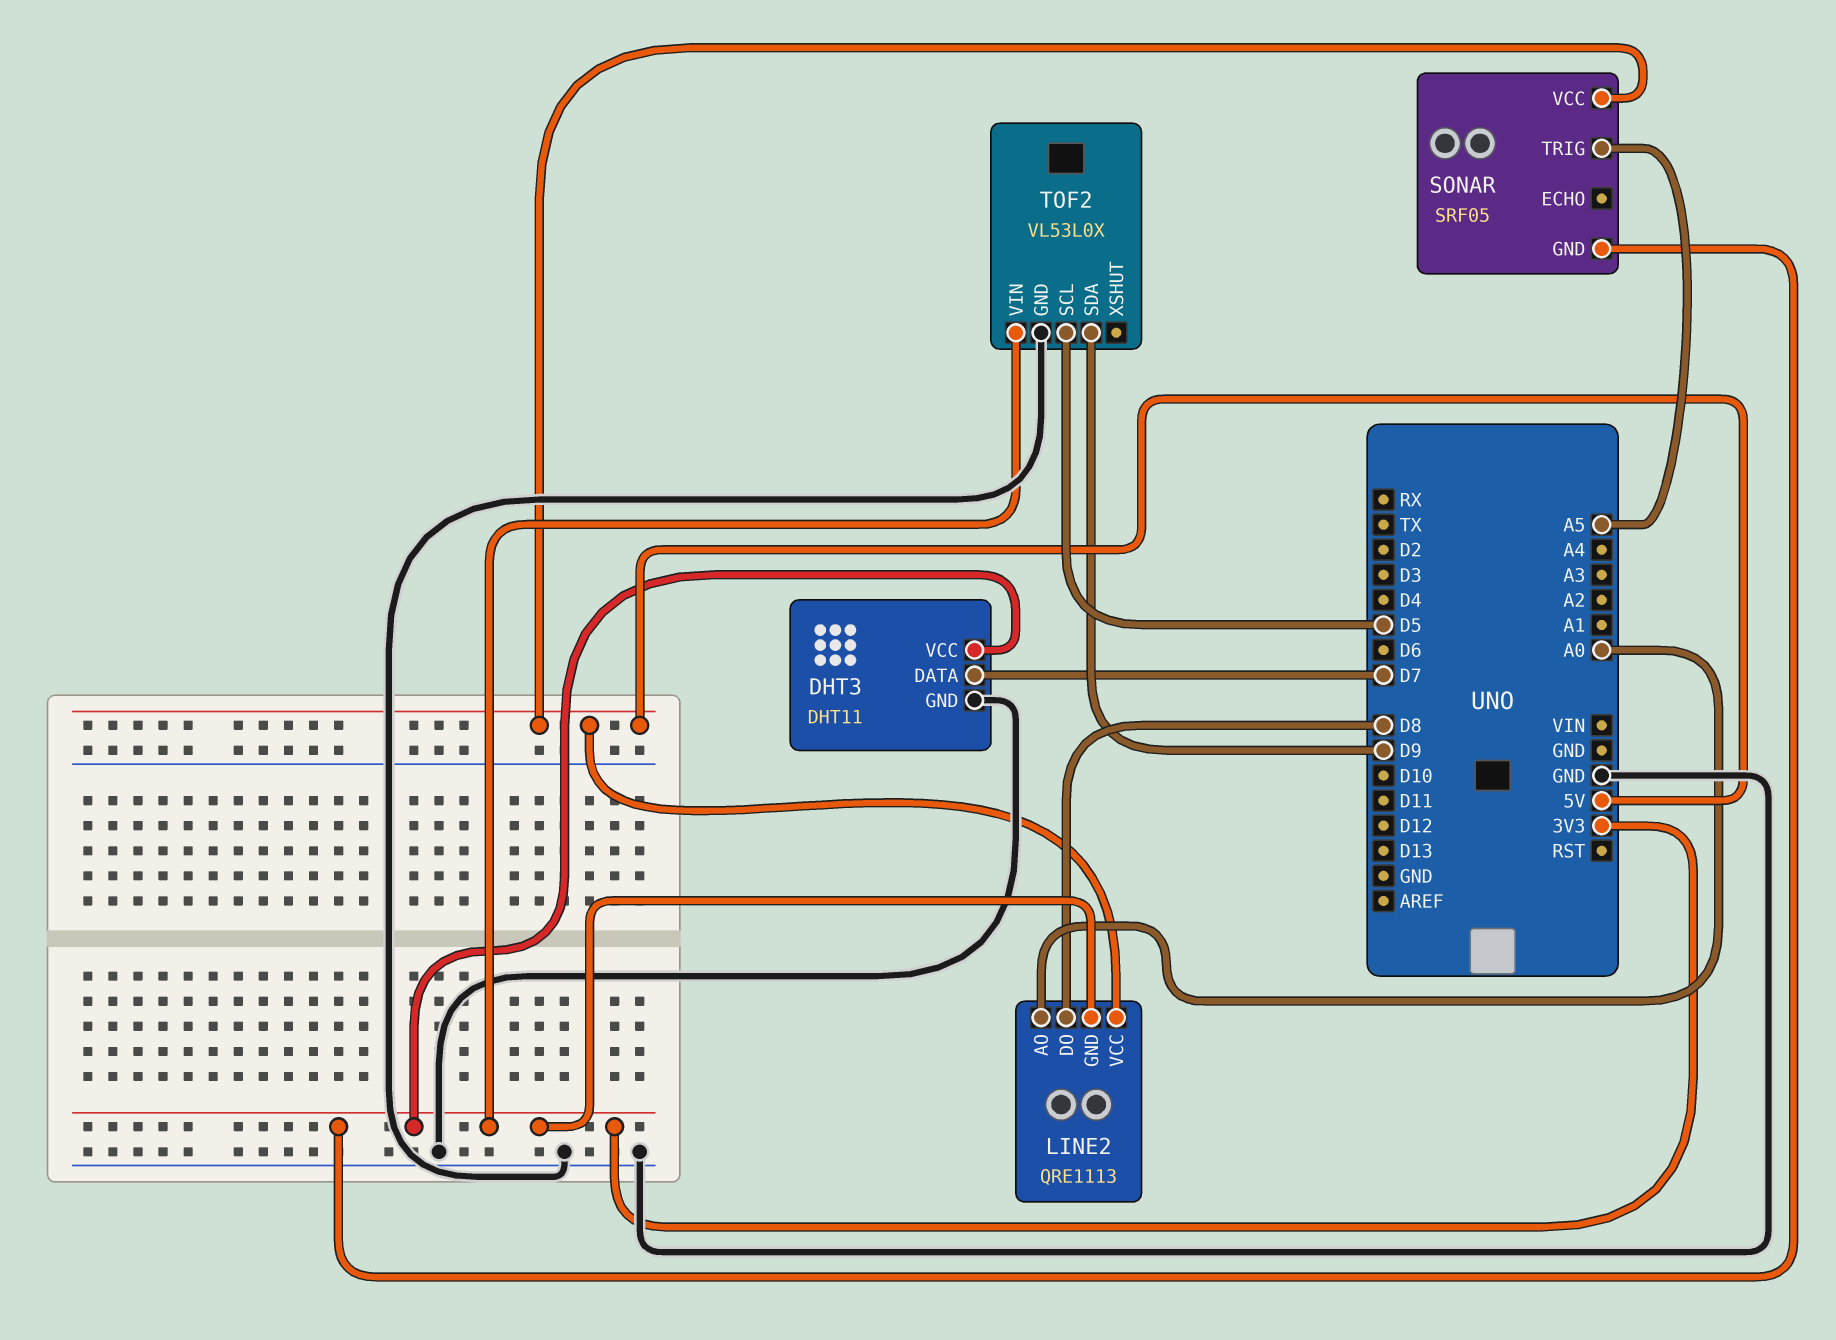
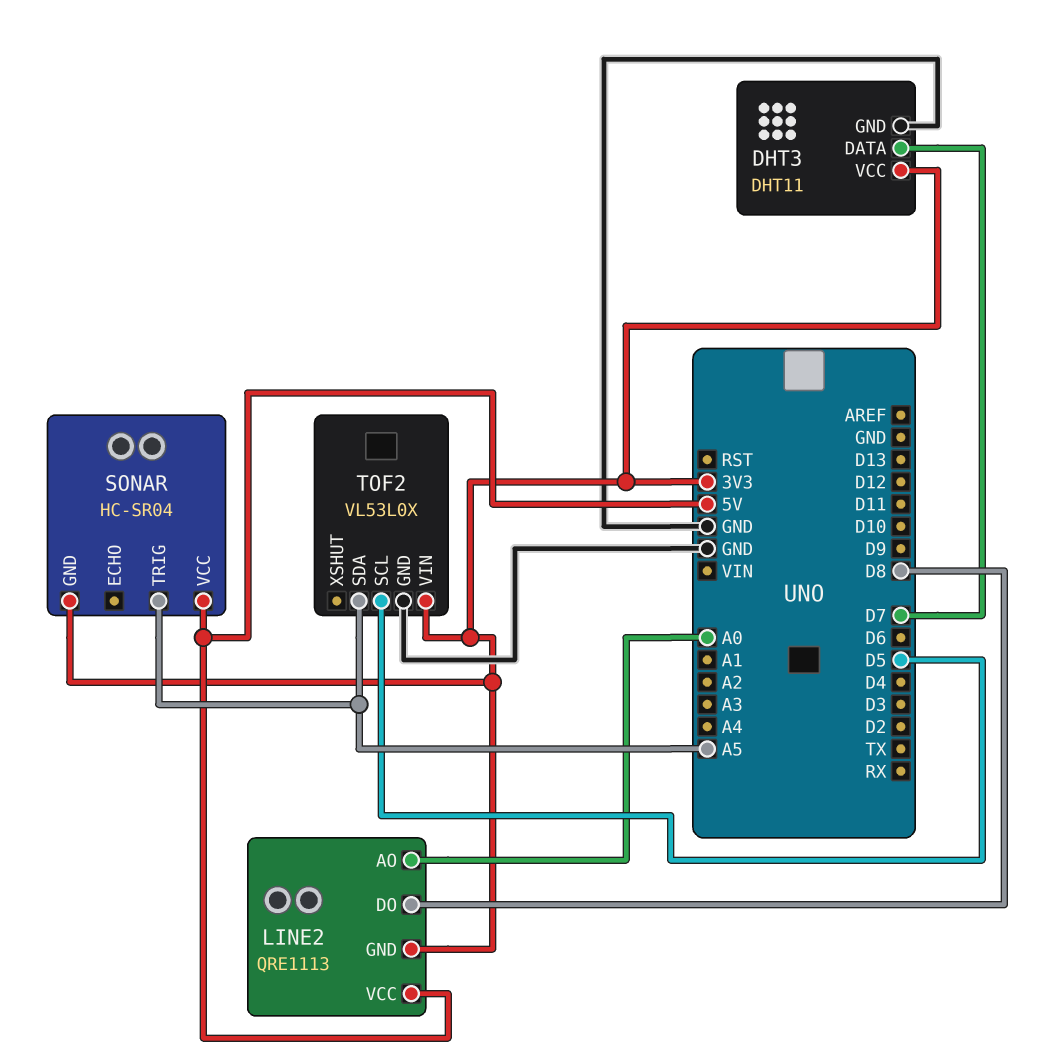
SONAR: SRF05 -> HC-SR04
TOF2 pin SDA: D9 -> A5

